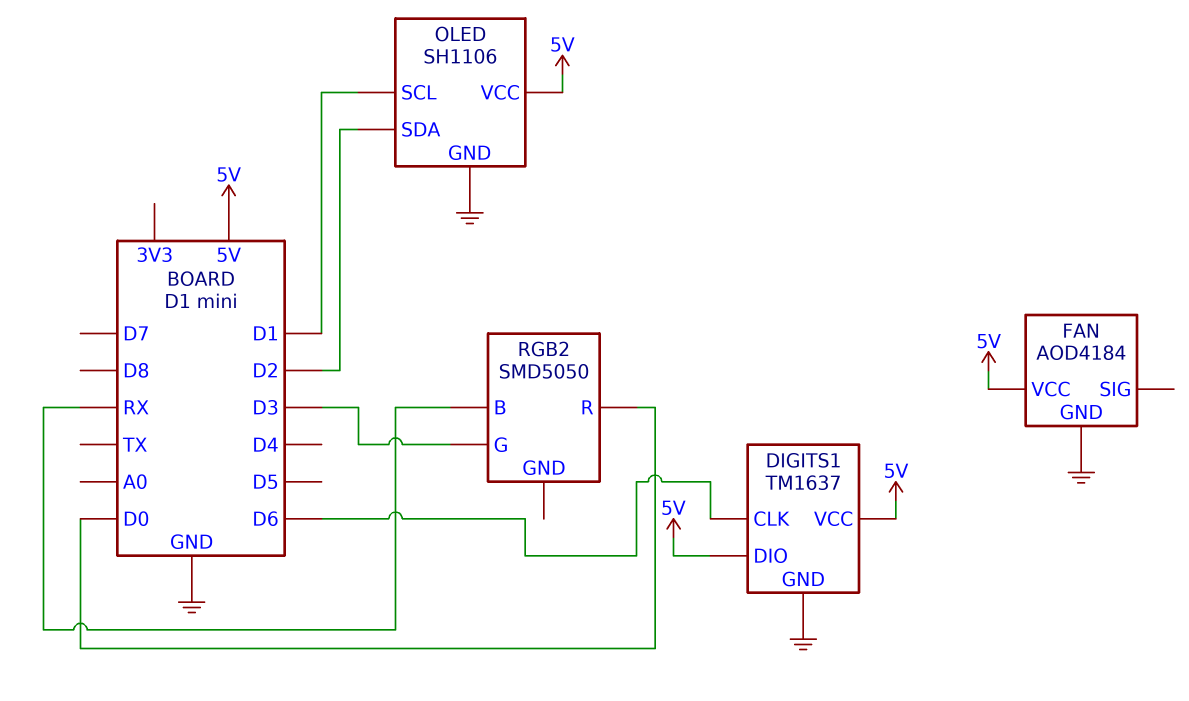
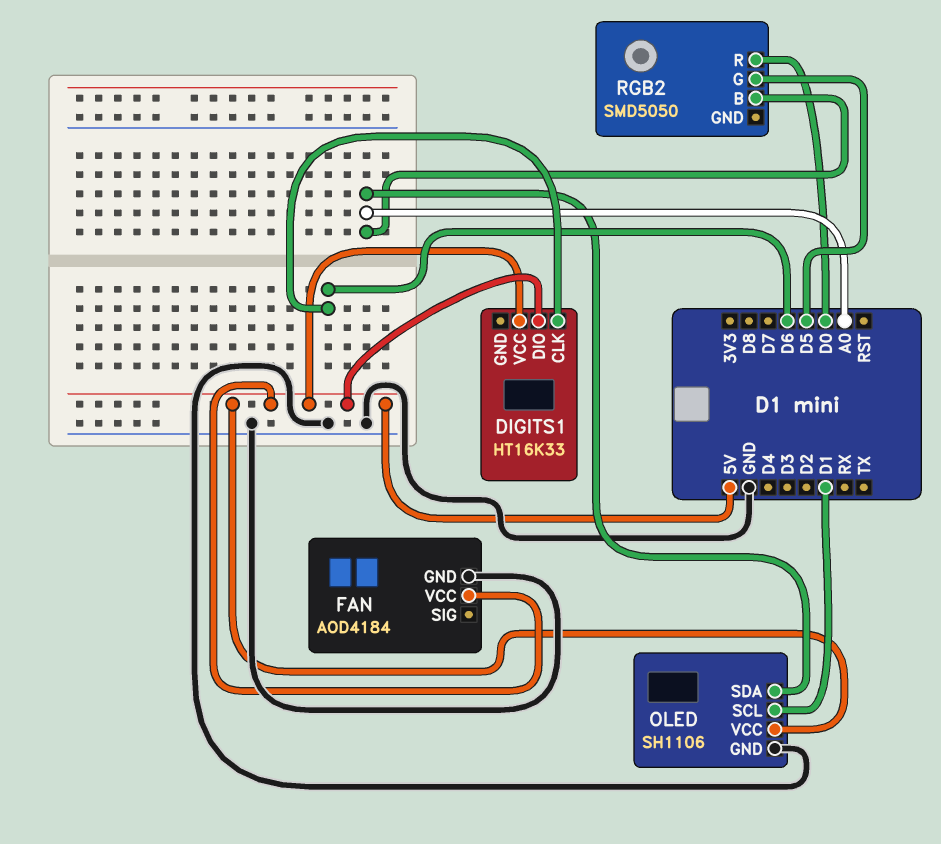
DIGITS1: TM1637 -> HT16K33
DIGITS1 pin GND: GND -> none
OLED pin SDA: D2 -> A0
RGB2 pin B: RX -> A0
RGB2 pin G: D3 -> D5

